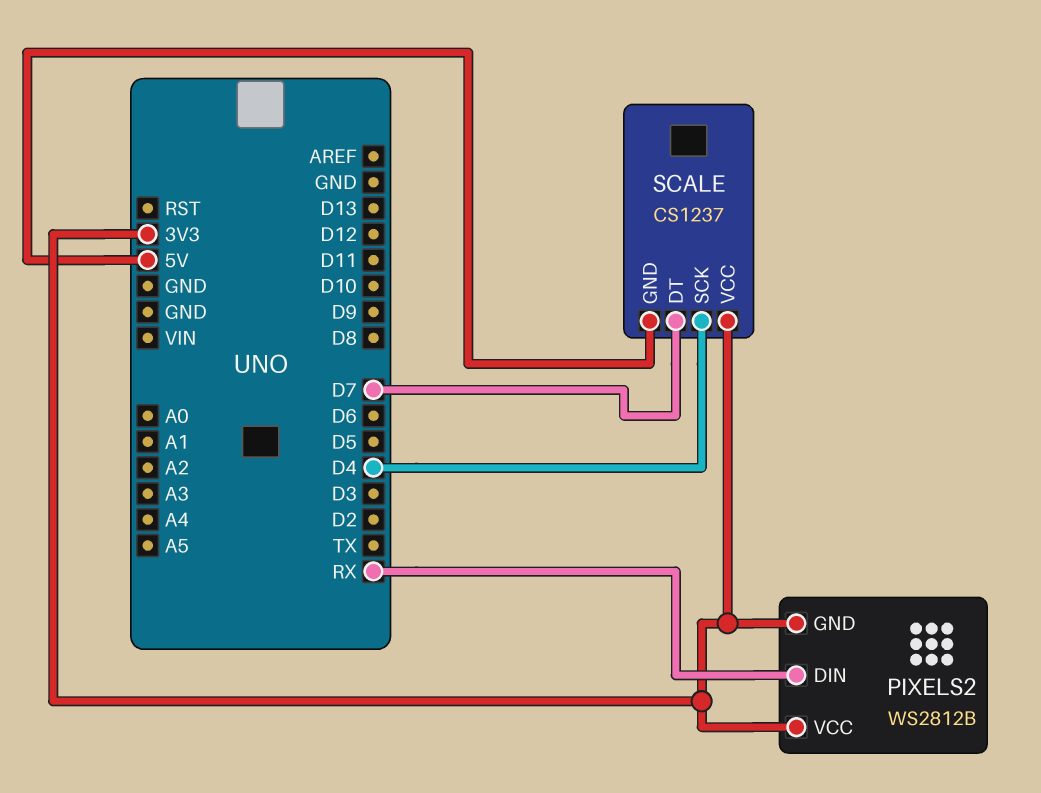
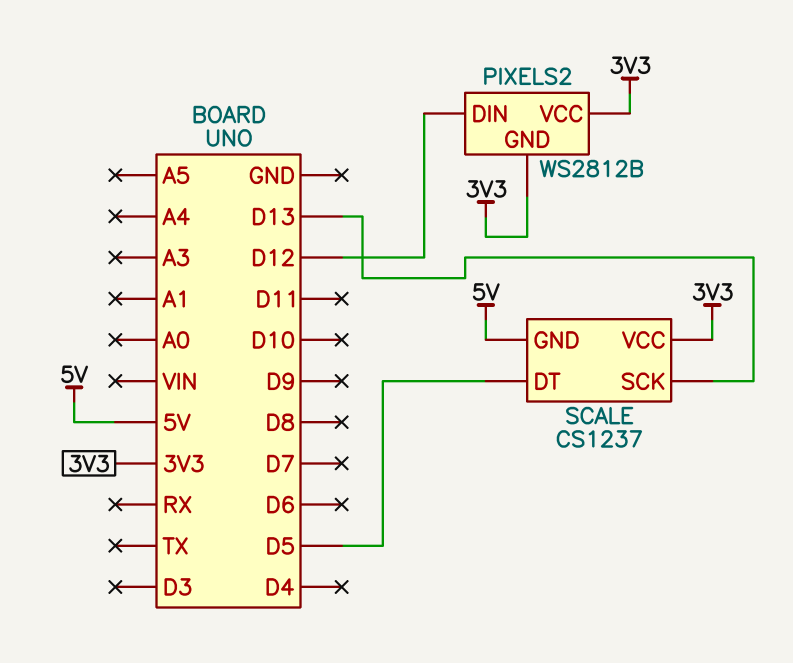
PIXELS2 pin DIN: RX -> D12
SCALE pin DT: D7 -> D5
SCALE pin SCK: D4 -> D13

